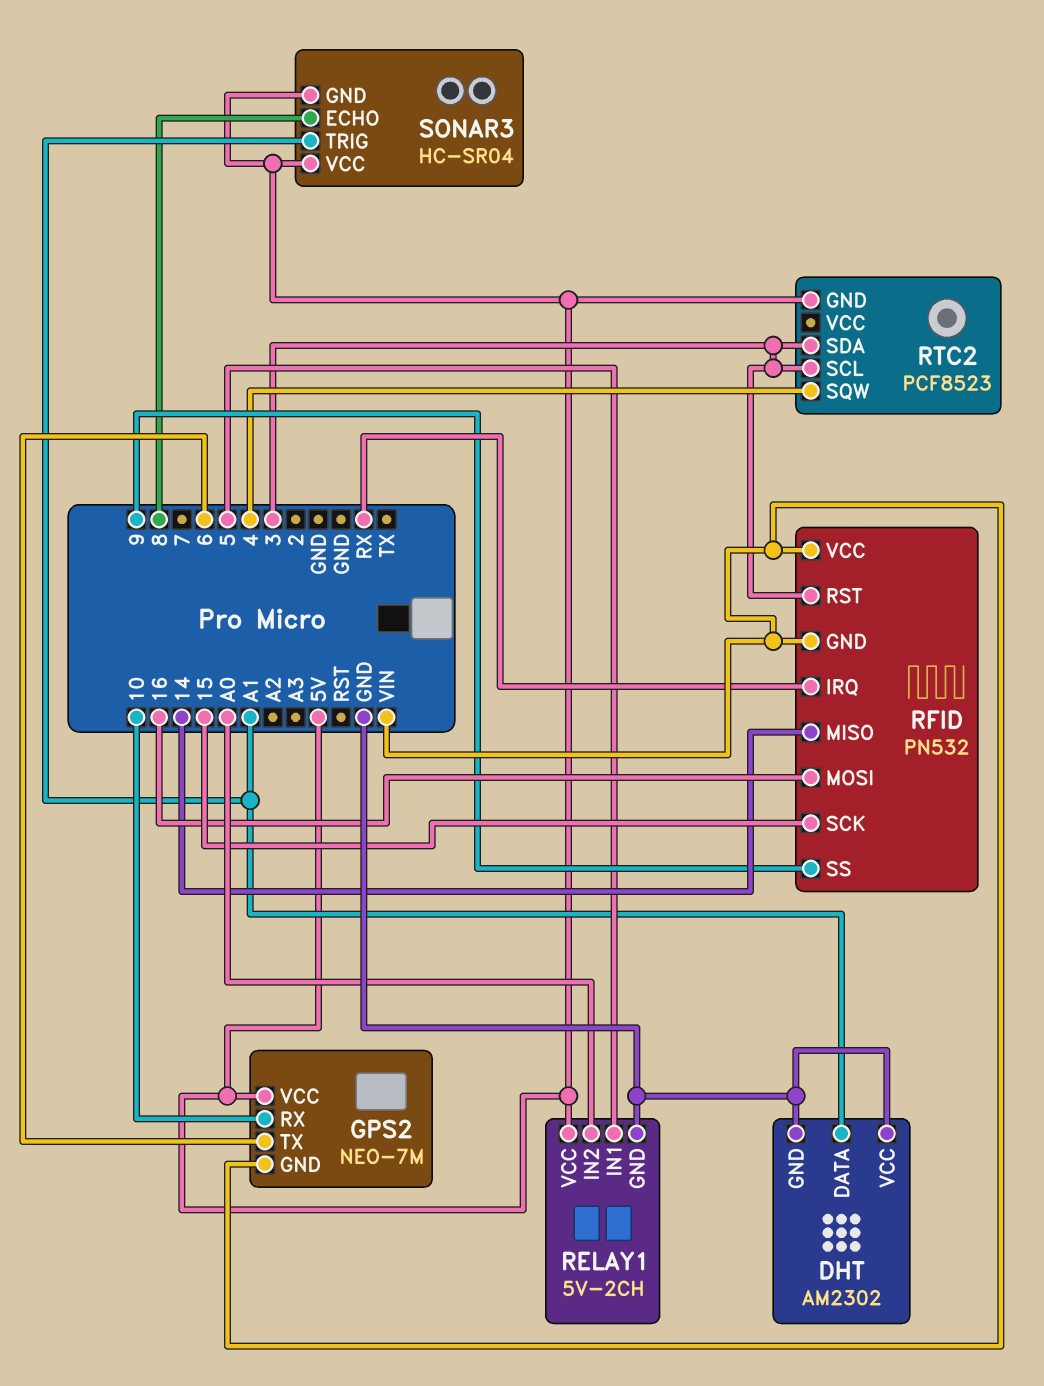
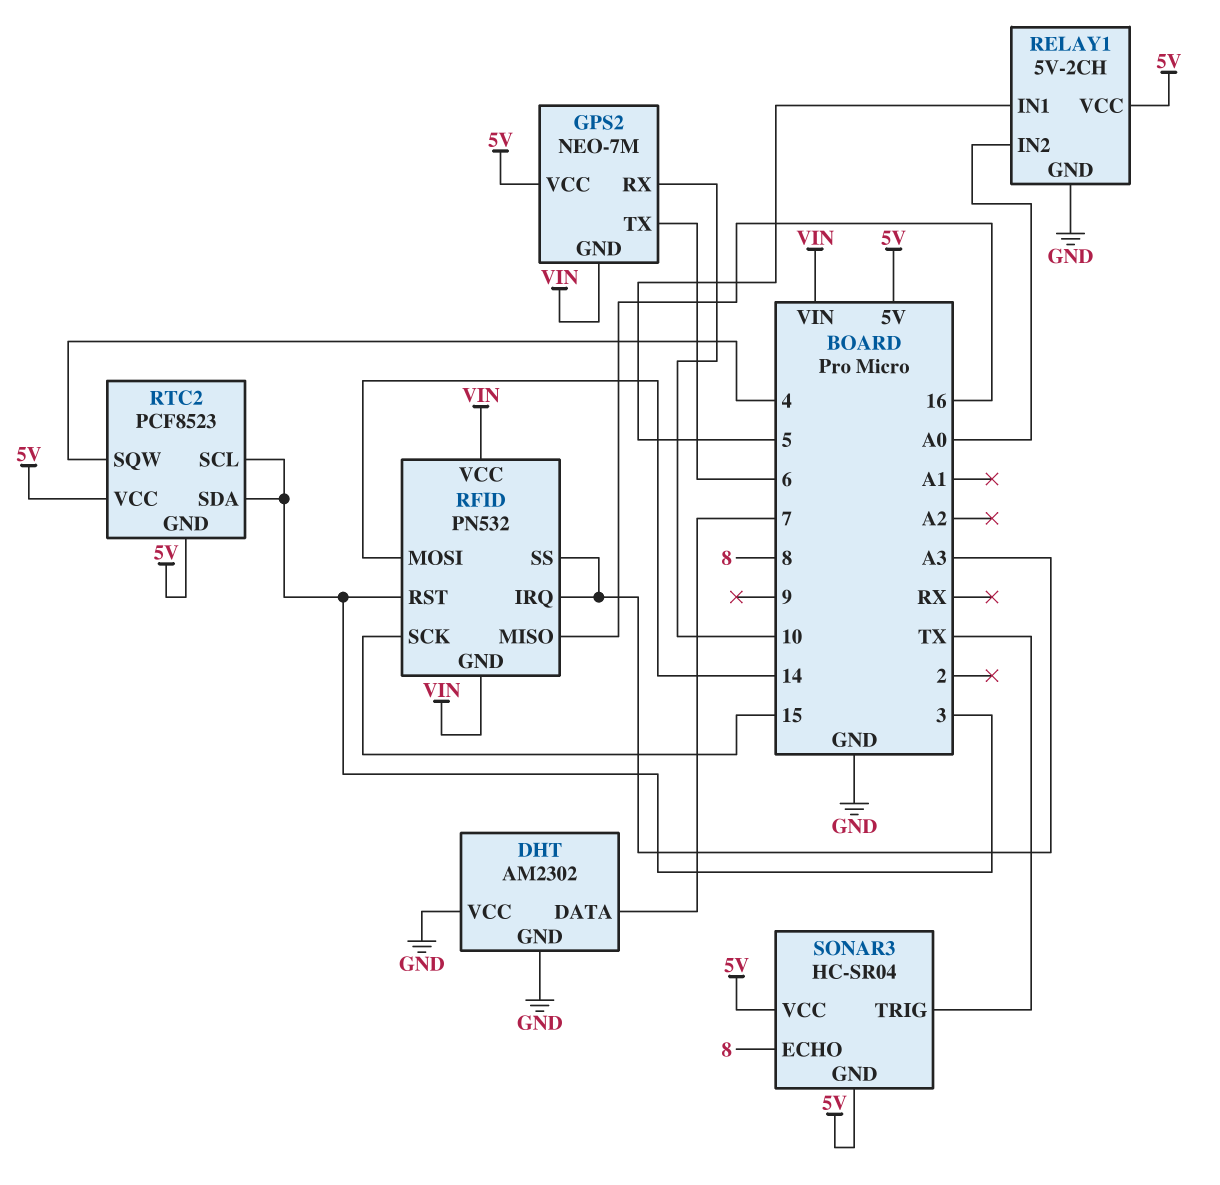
DHT pin DATA: A1 -> 7
RFID pin IRQ: RX -> A3
RFID pin MISO: 14 -> 16
RFID pin MOSI: 16 -> 14
RFID pin SS: 9 -> A3
RTC2 pin VCC: none -> 5V
SONAR3 pin TRIG: A1 -> TX

